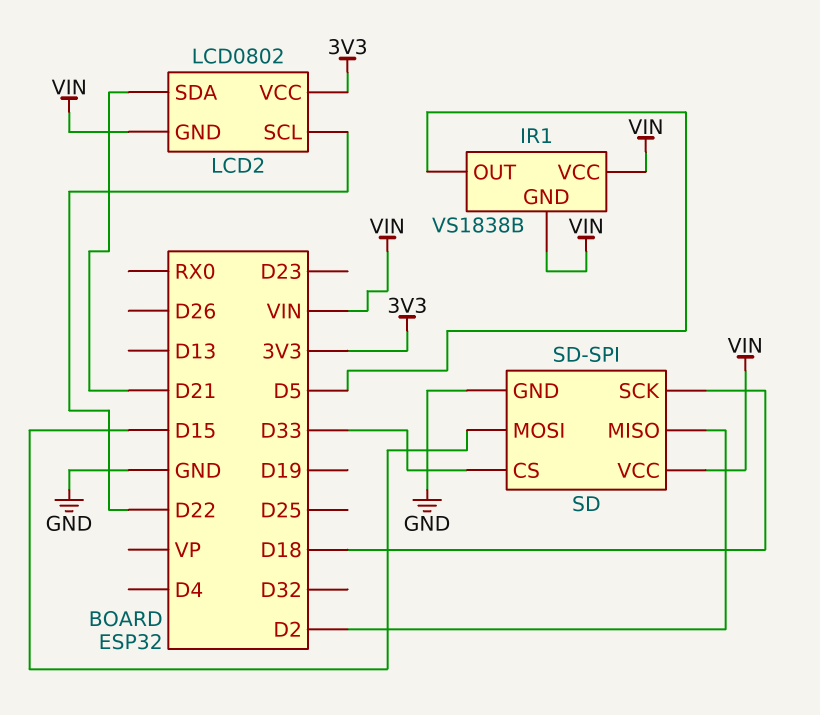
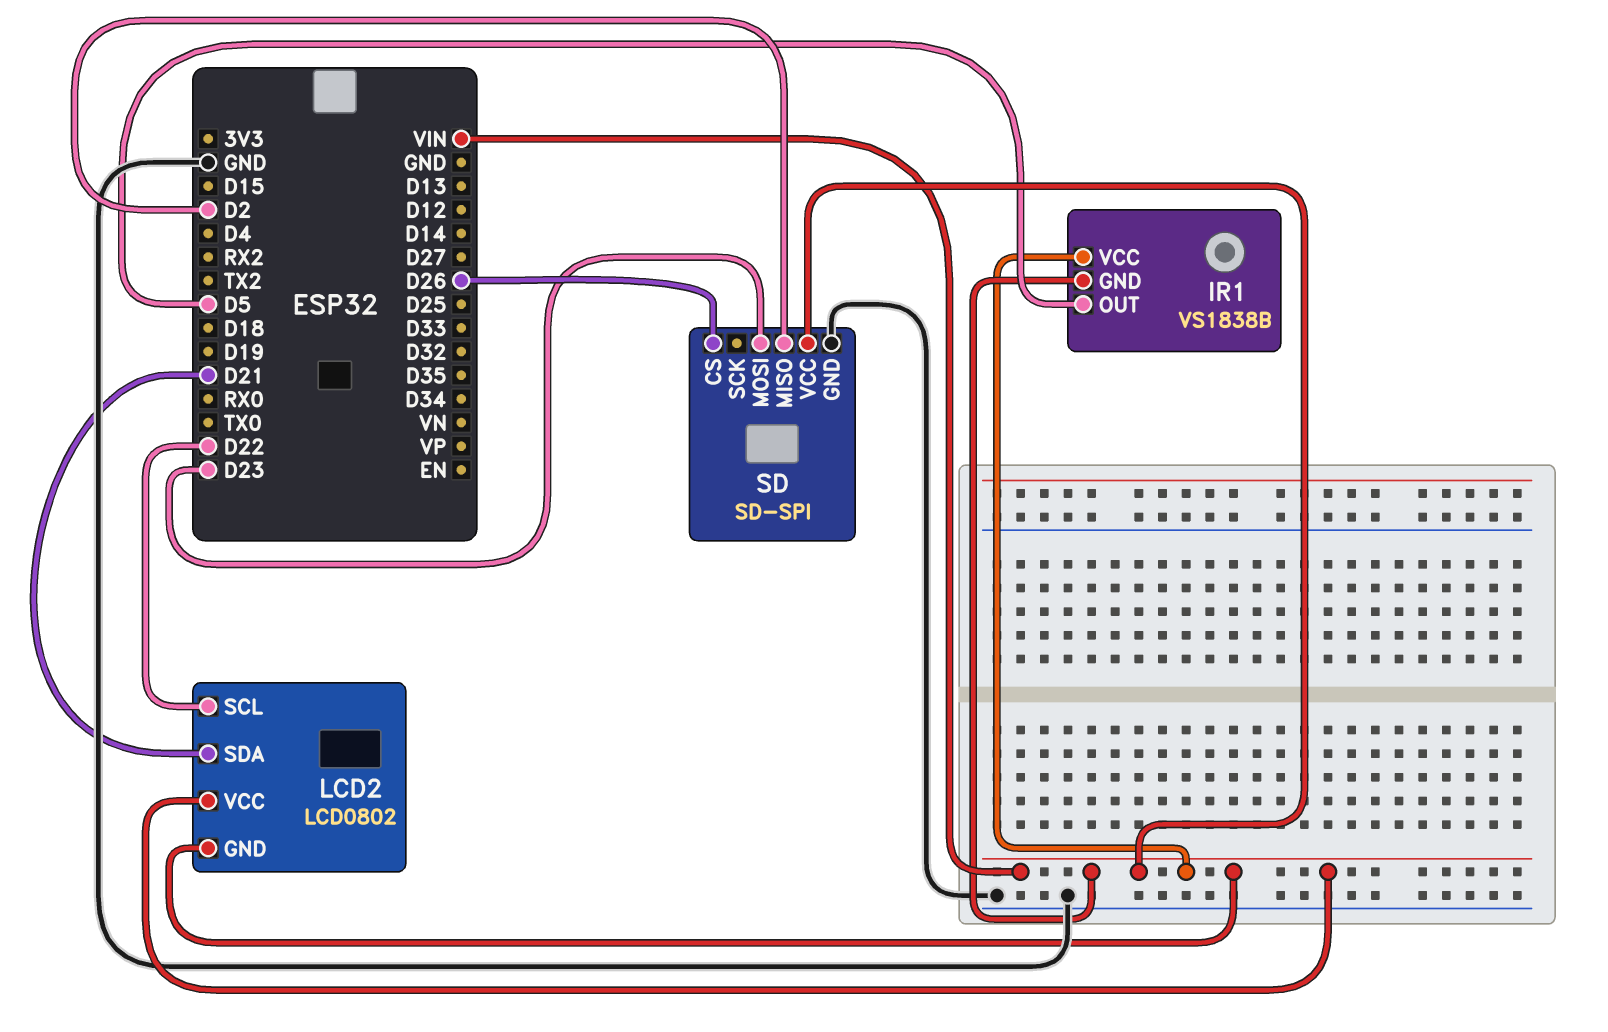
LCD2 pin VCC: 3V3 -> VIN
SD pin CS: D33 -> D26
SD pin MOSI: D15 -> D23
SD pin SCK: D18 -> none

